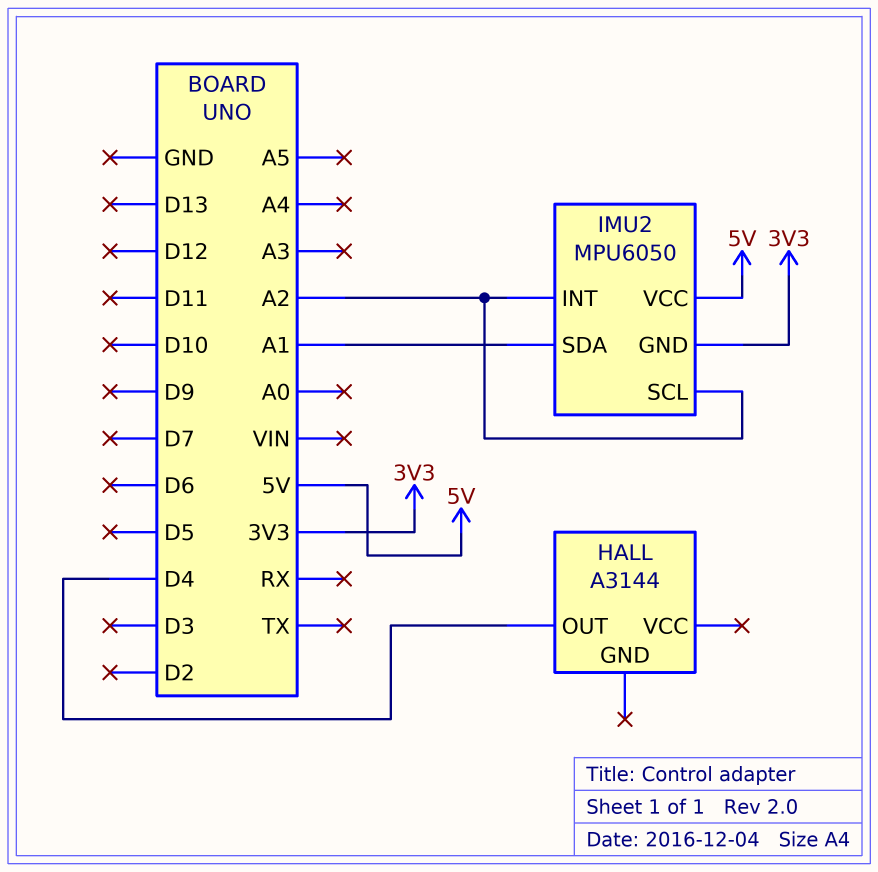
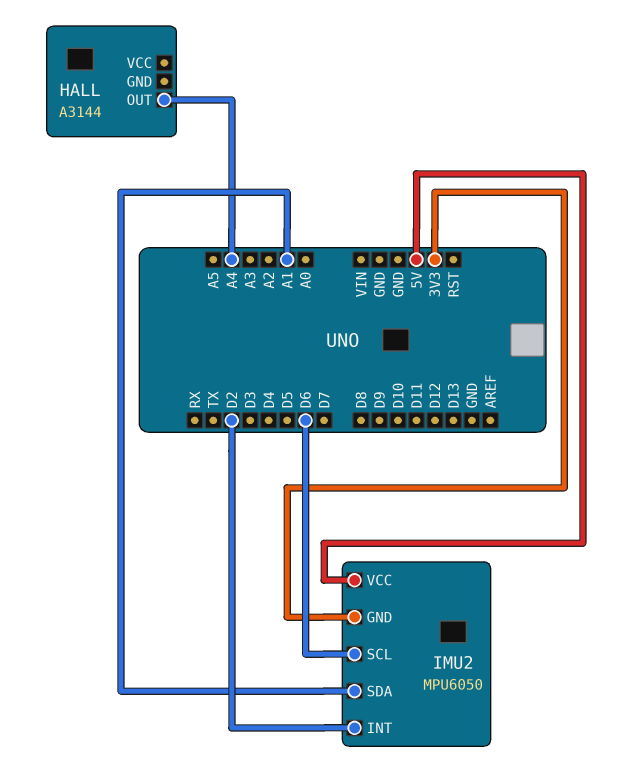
HALL pin OUT: D4 -> A4
IMU2 pin INT: A2 -> D2
IMU2 pin SCL: A2 -> D6

